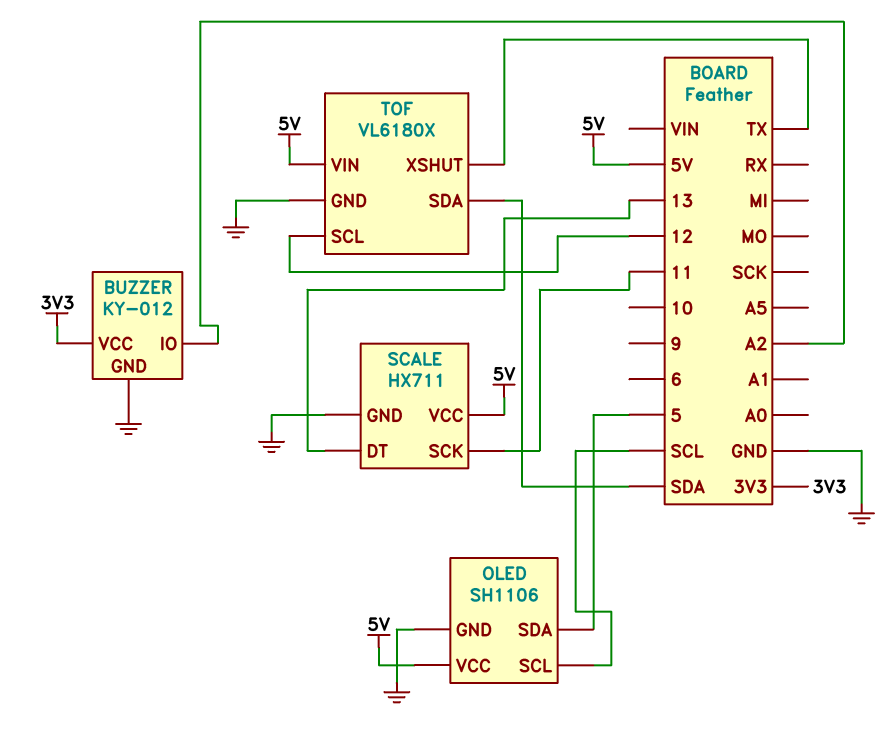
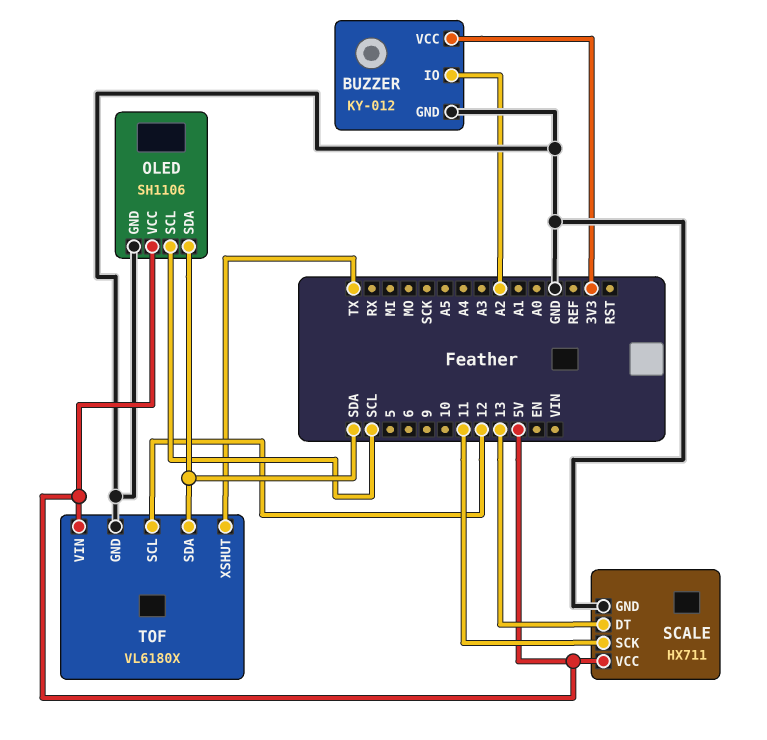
OLED pin SDA: 5 -> SDA

